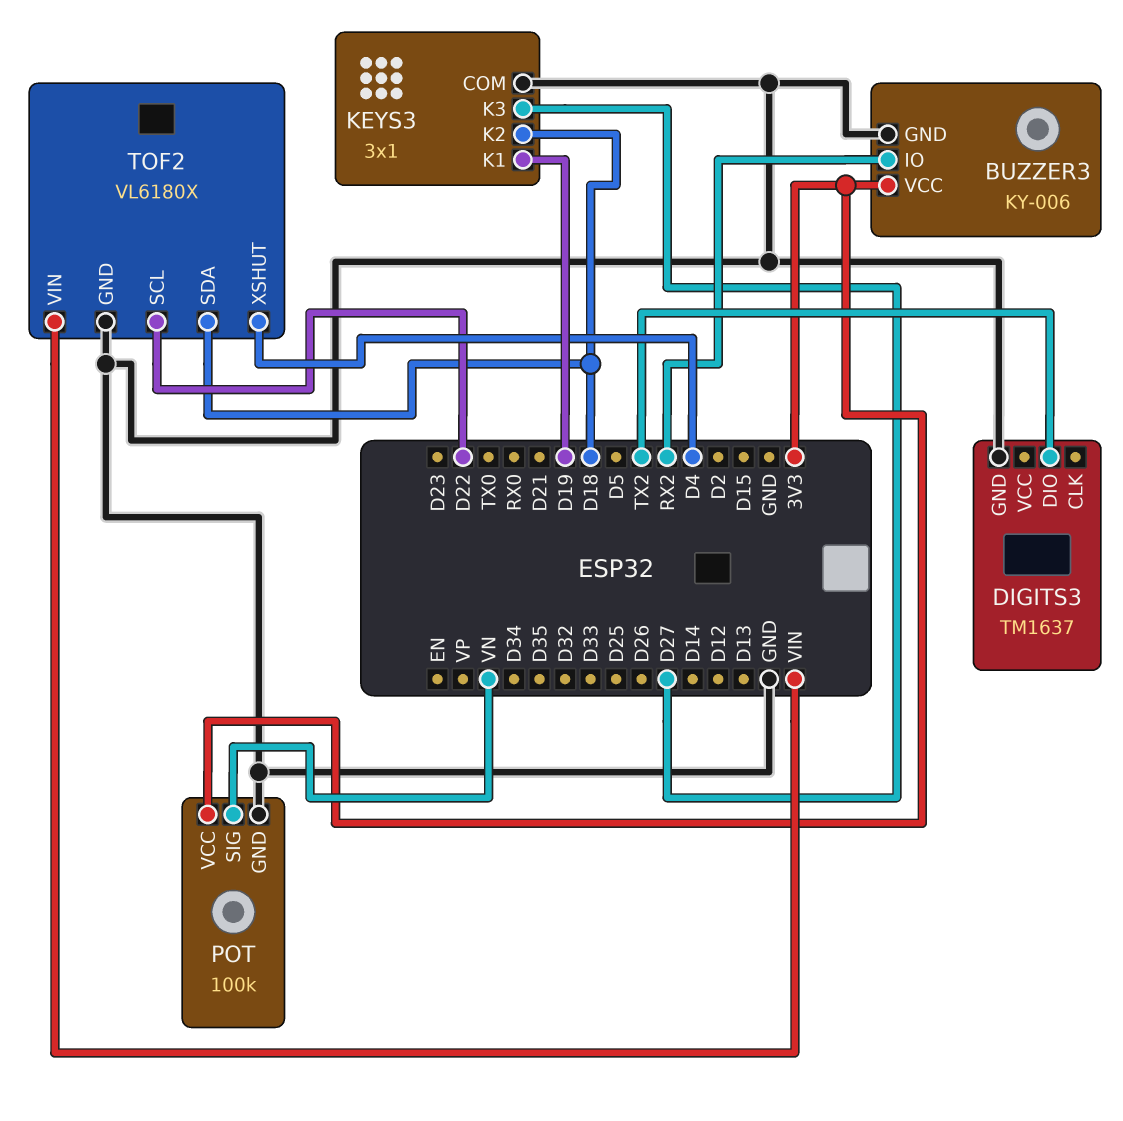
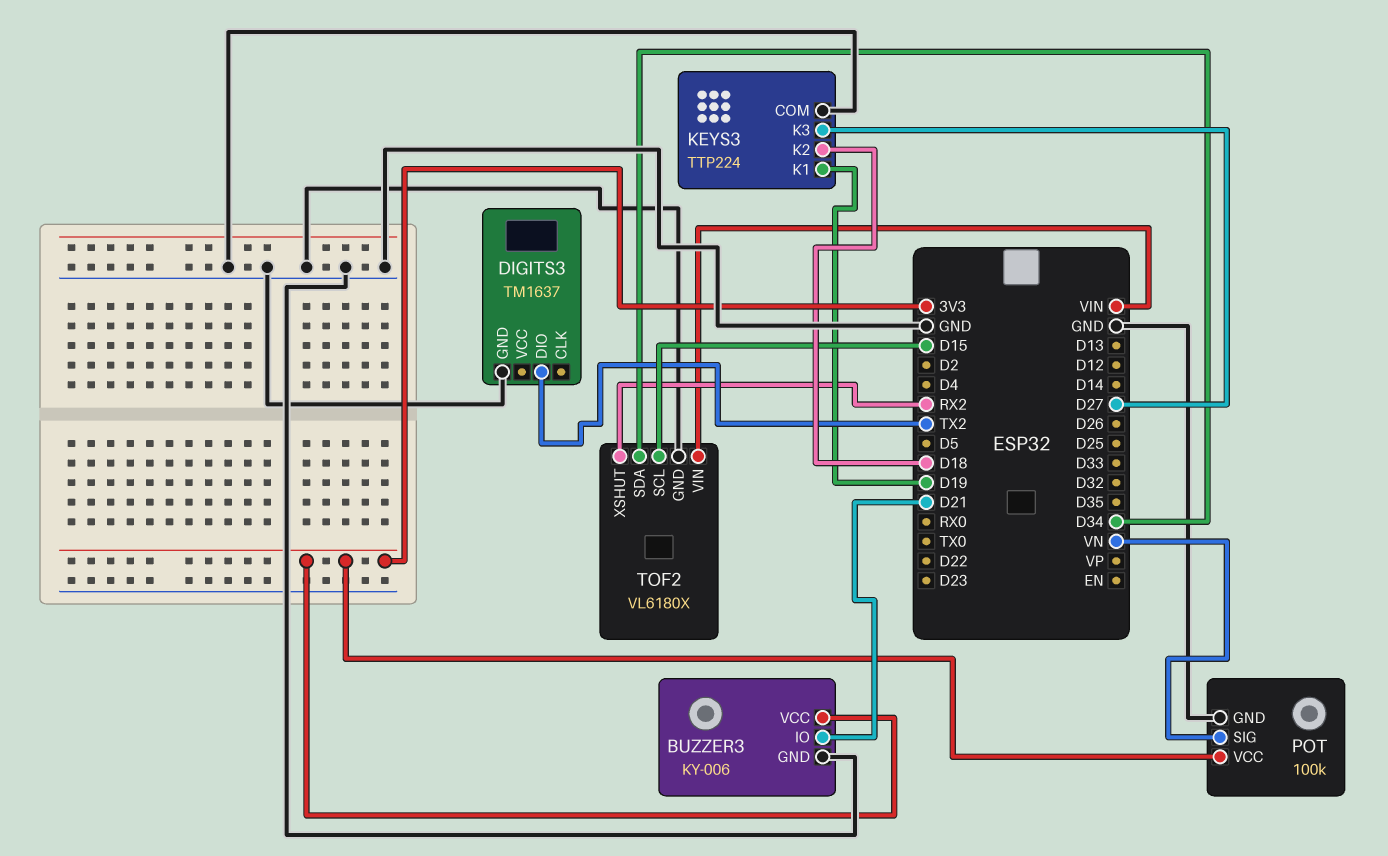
BUZZER3 pin IO: RX2 -> D21
KEYS3: 3x1 -> TTP224
TOF2 pin SCL: D22 -> D15
TOF2 pin SDA: D18 -> D34
TOF2 pin XSHUT: D4 -> RX2

